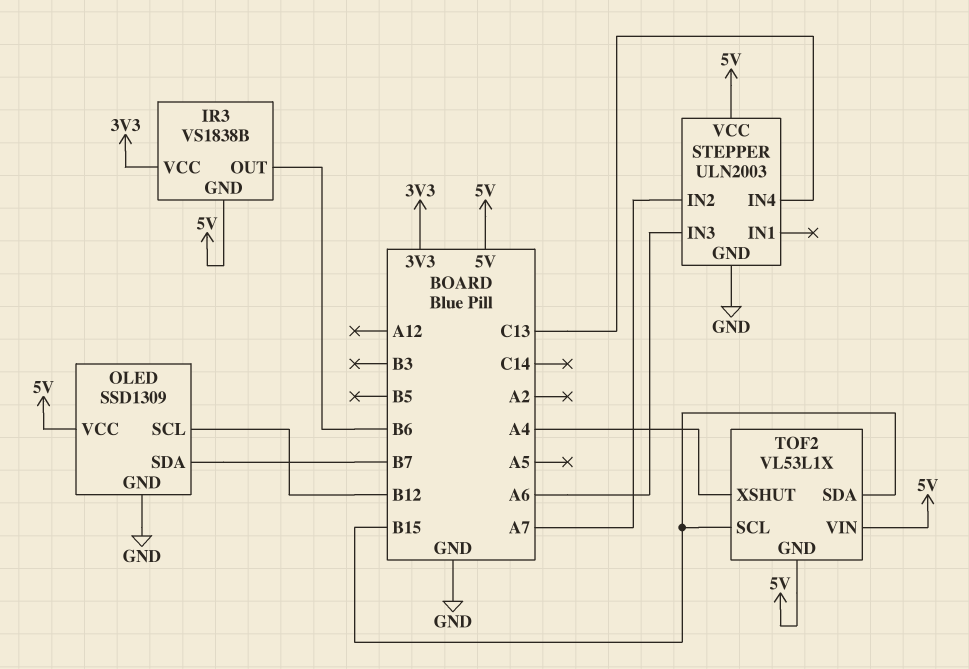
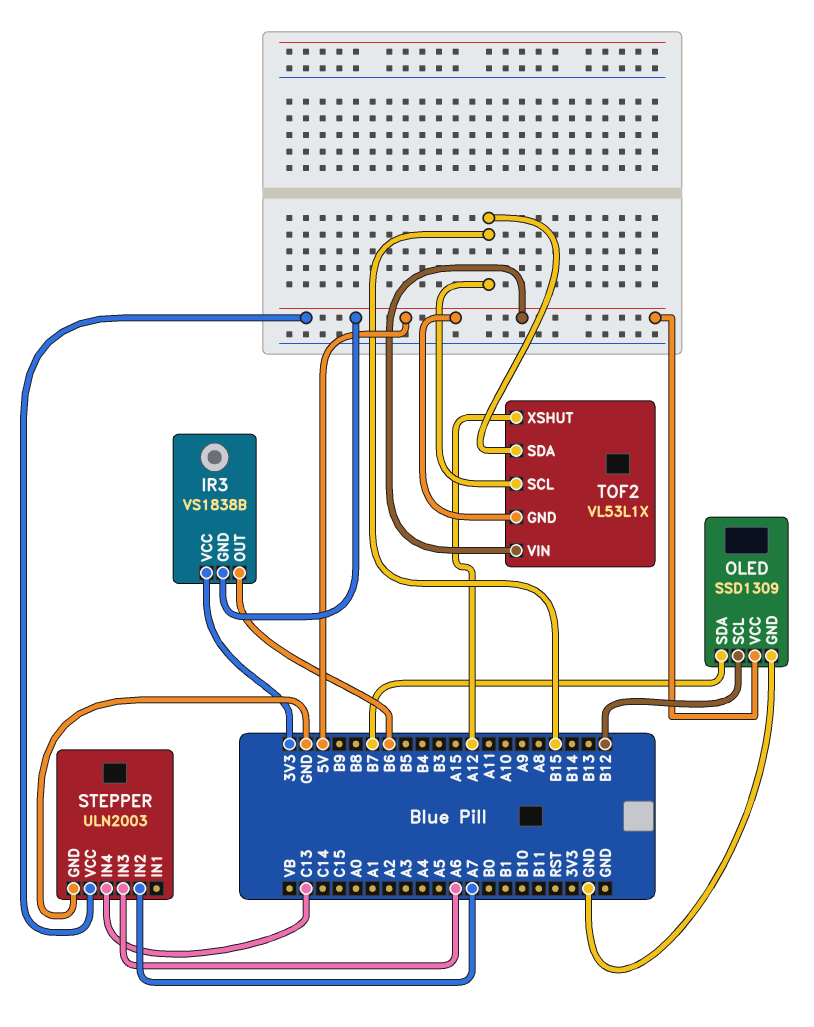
TOF2 pin XSHUT: A4 -> A12

